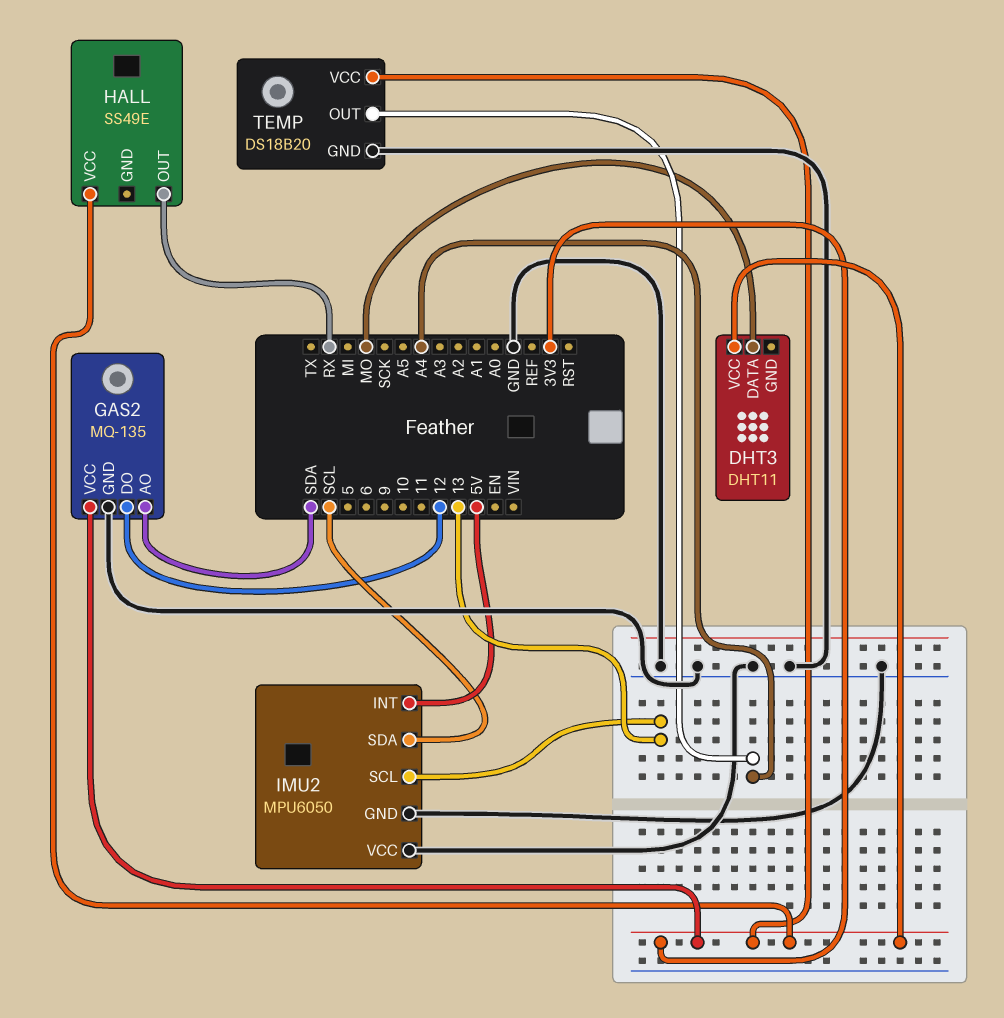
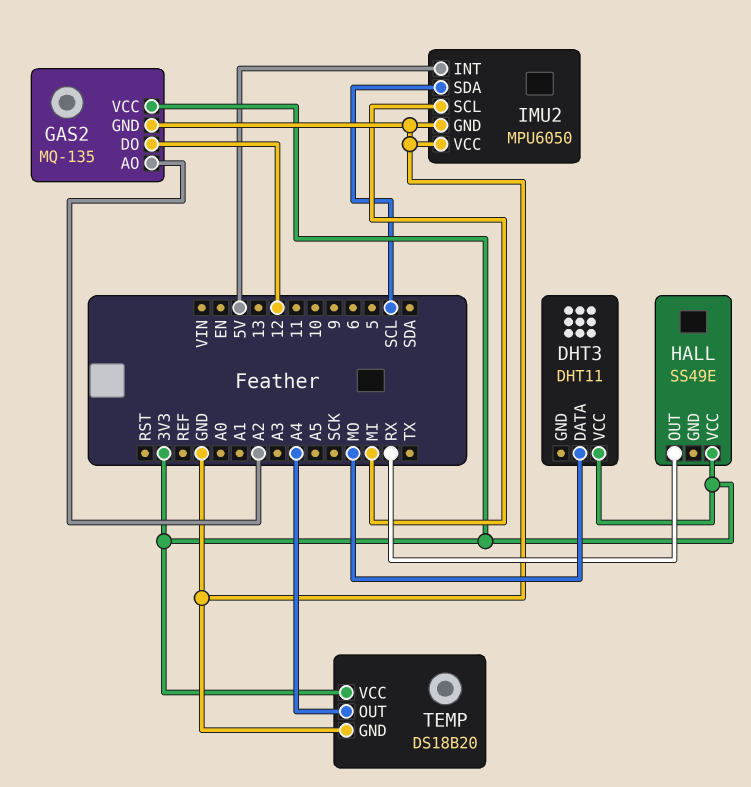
GAS2 pin AO: SDA -> A2
IMU2 pin SCL: 13 -> MI

